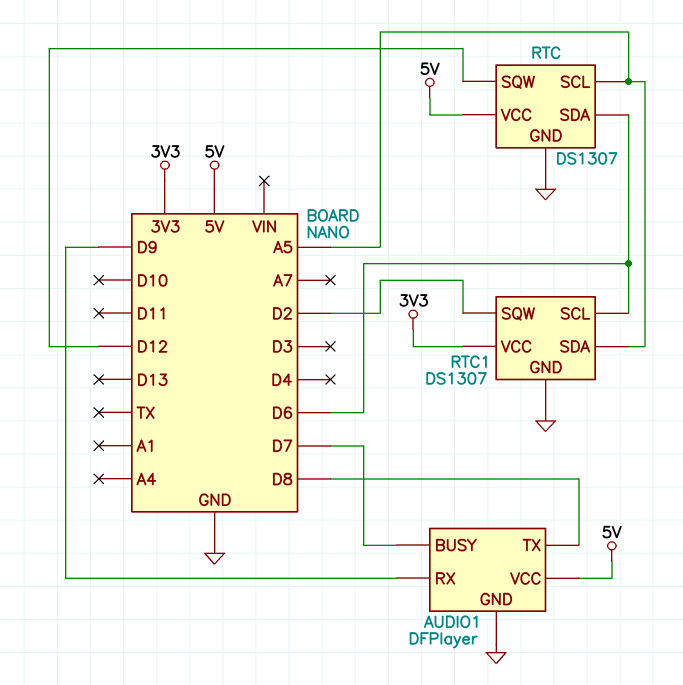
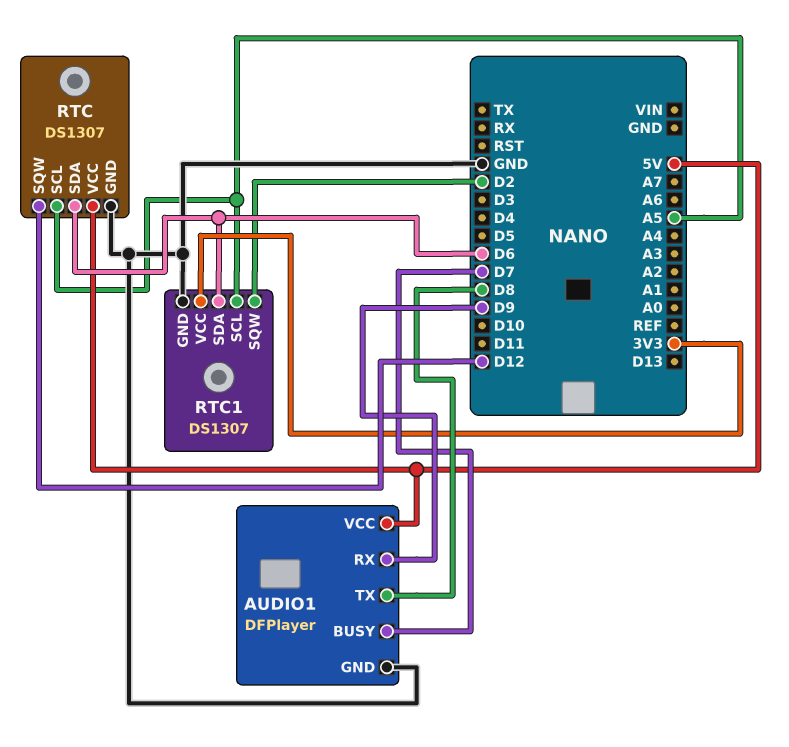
RTC1 pin SCL: D6 -> A5
RTC1 pin SDA: A5 -> D6

